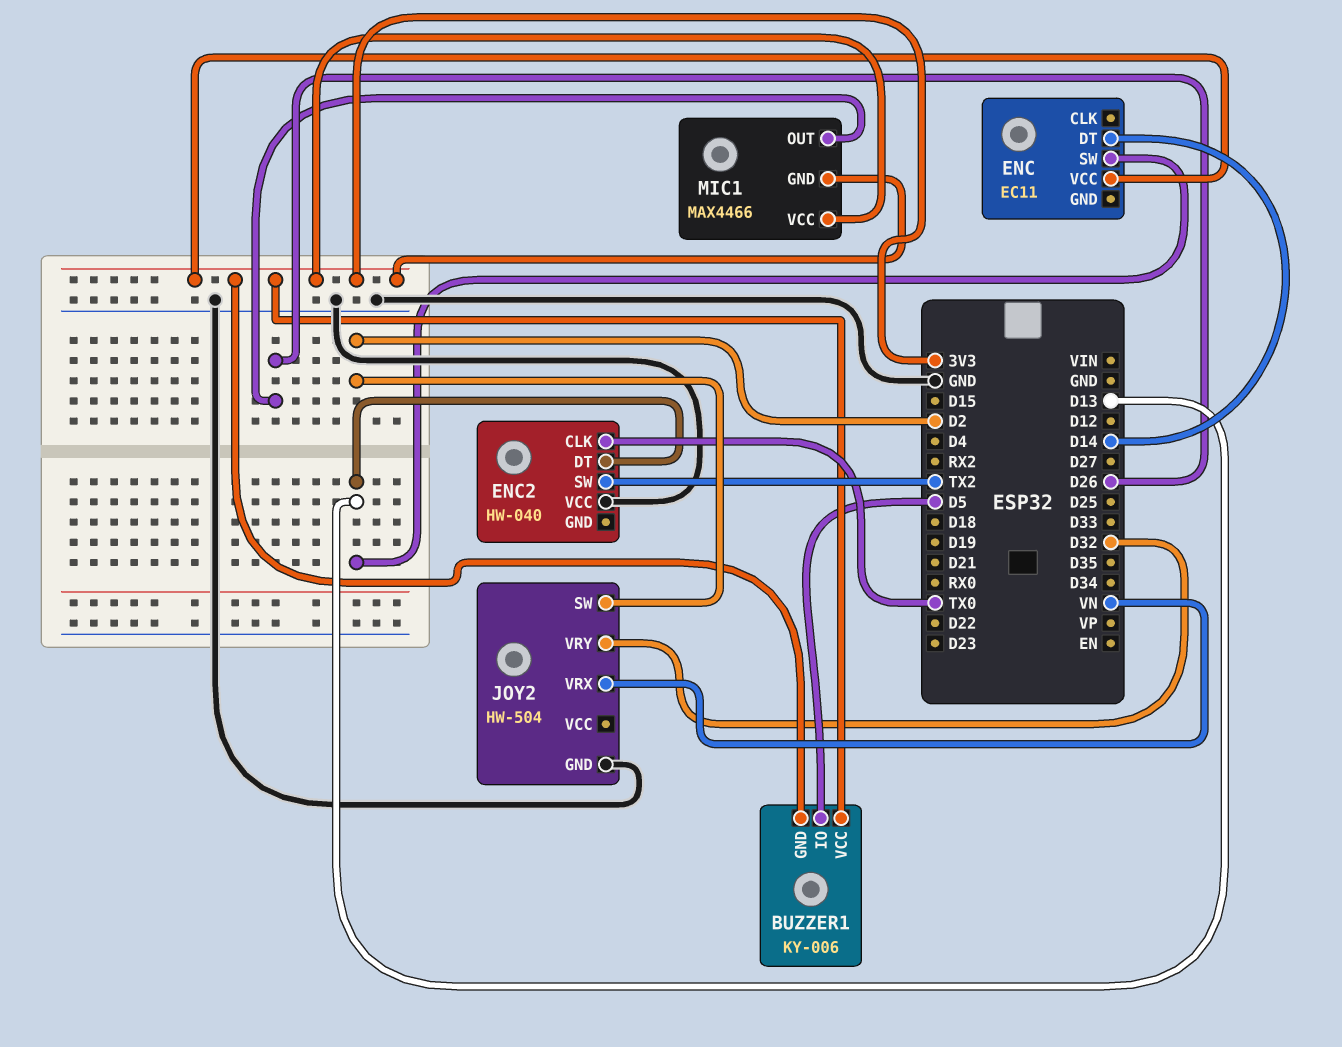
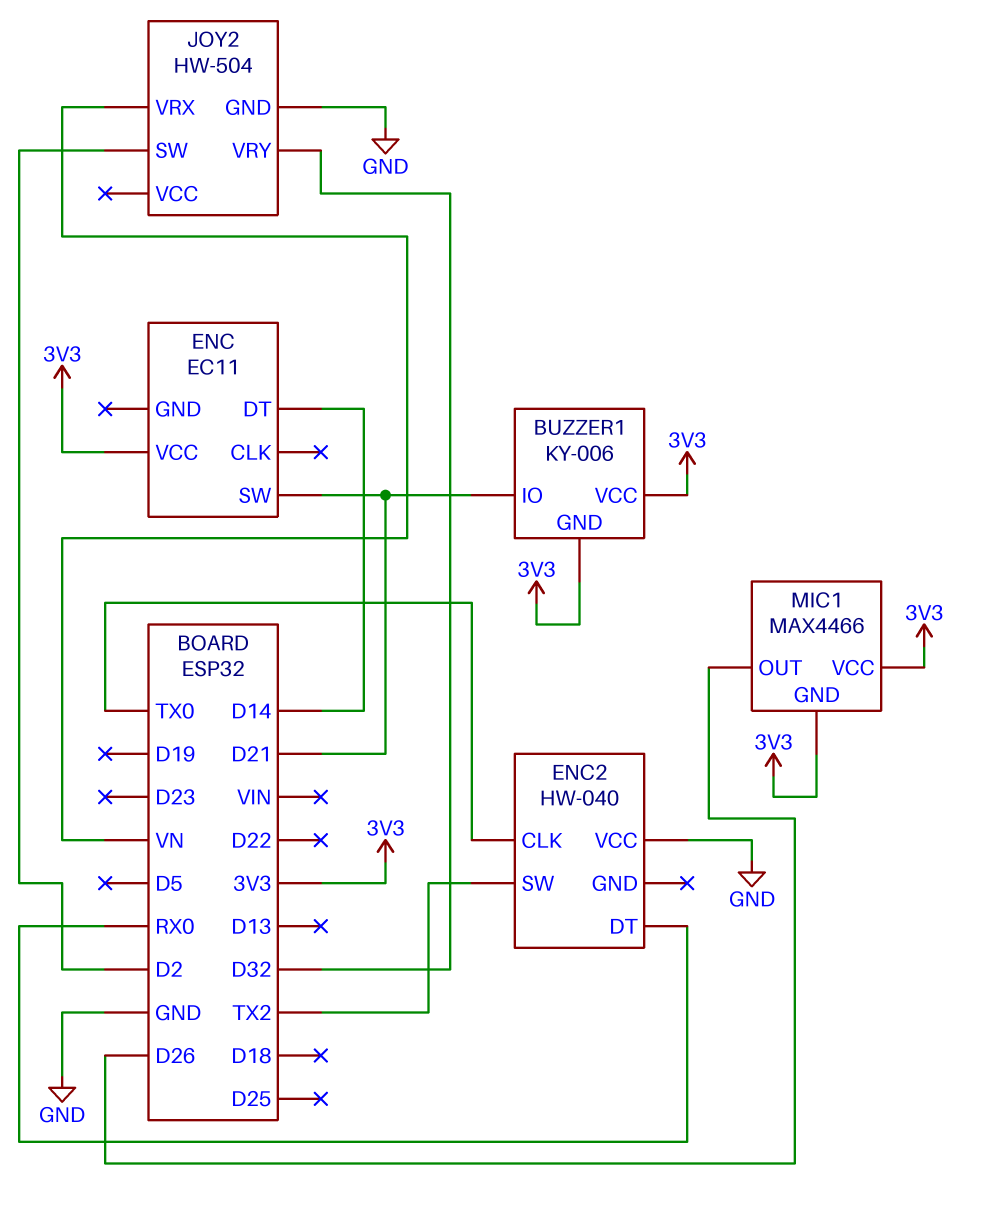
BUZZER1 pin IO: D5 -> D21
ENC pin SW: D13 -> D21
ENC2 pin DT: D13 -> RX0

